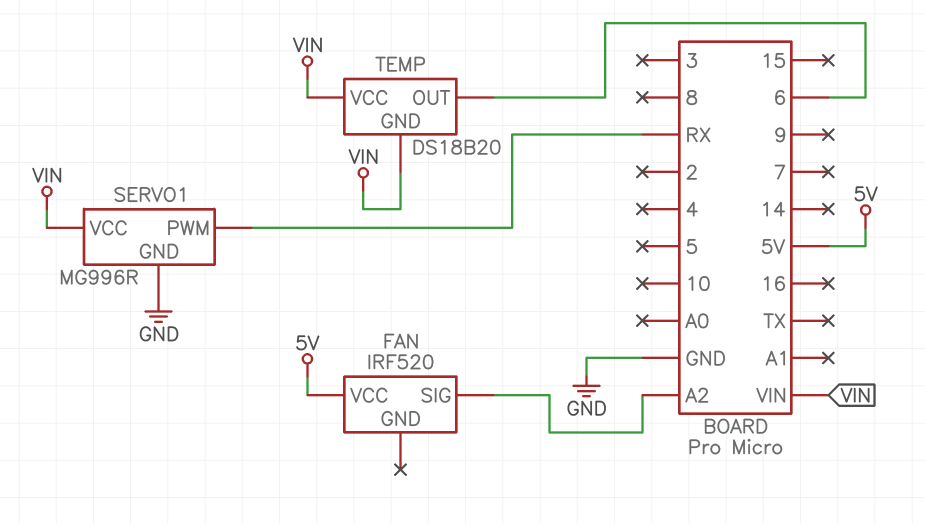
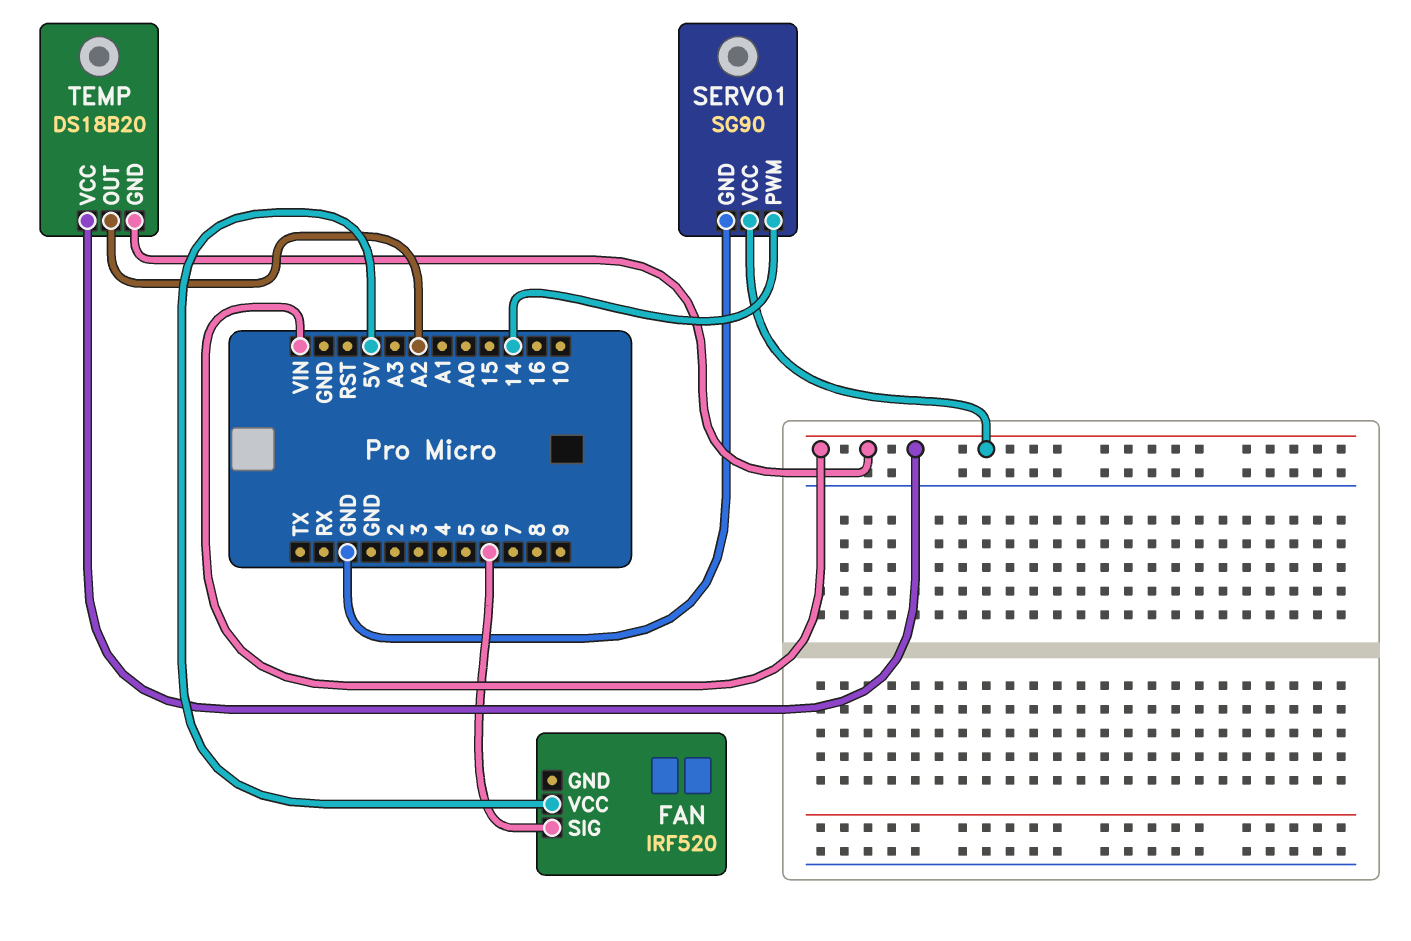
FAN pin SIG: A2 -> 6
SERVO1: MG996R -> SG90
SERVO1 pin PWM: RX -> 14
TEMP pin OUT: 6 -> A2

